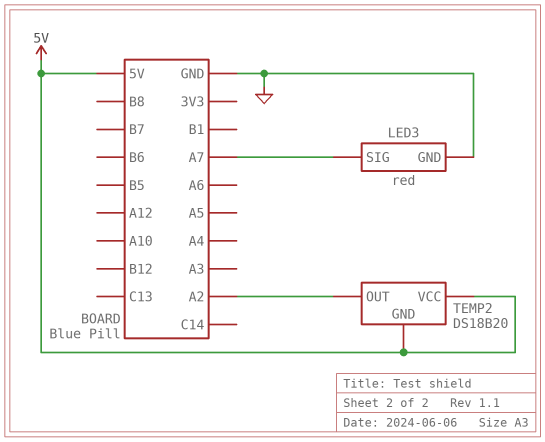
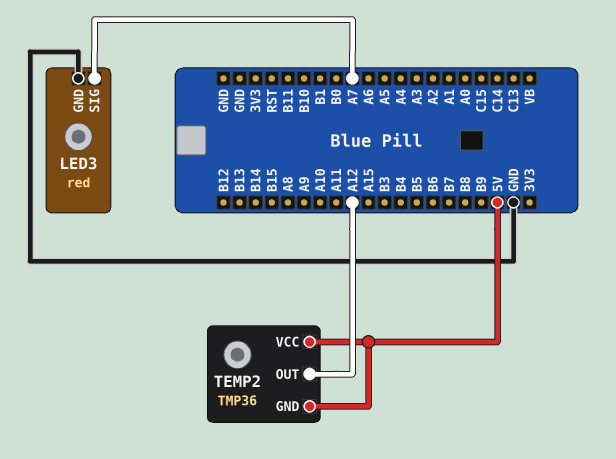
TEMP2: DS18B20 -> TMP36
TEMP2 pin OUT: A2 -> A12

